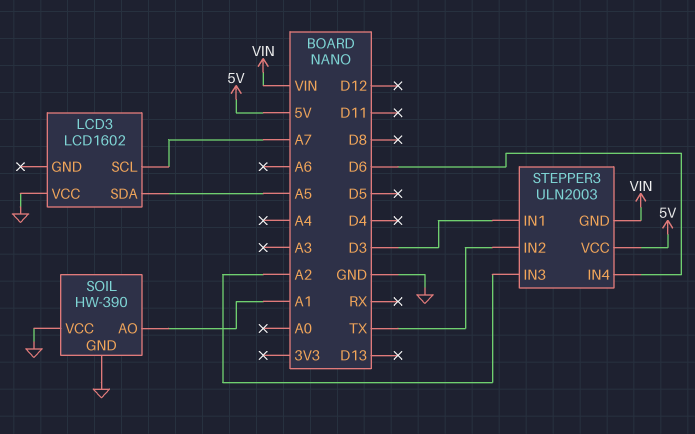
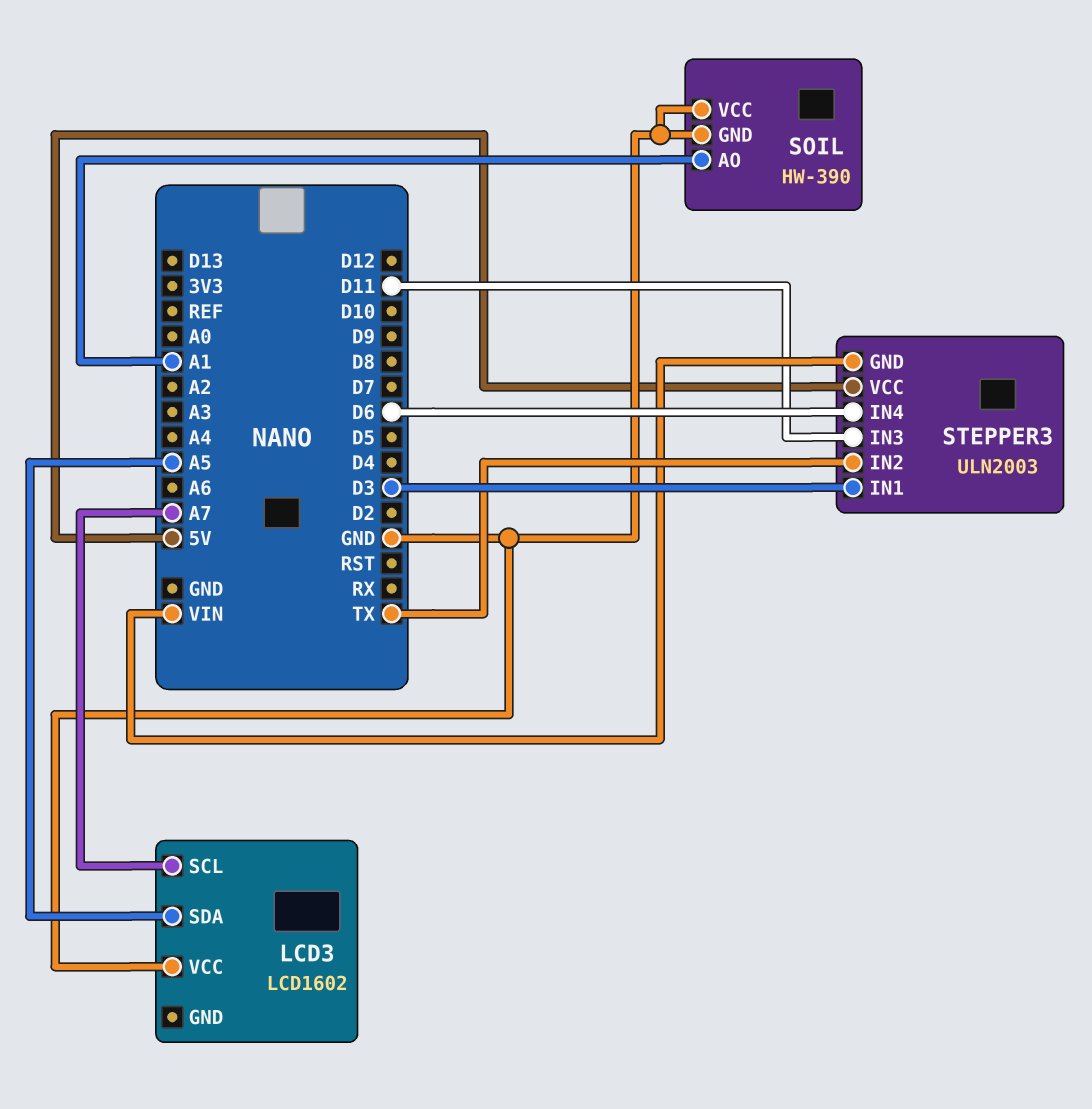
STEPPER3 pin IN3: A2 -> D11

